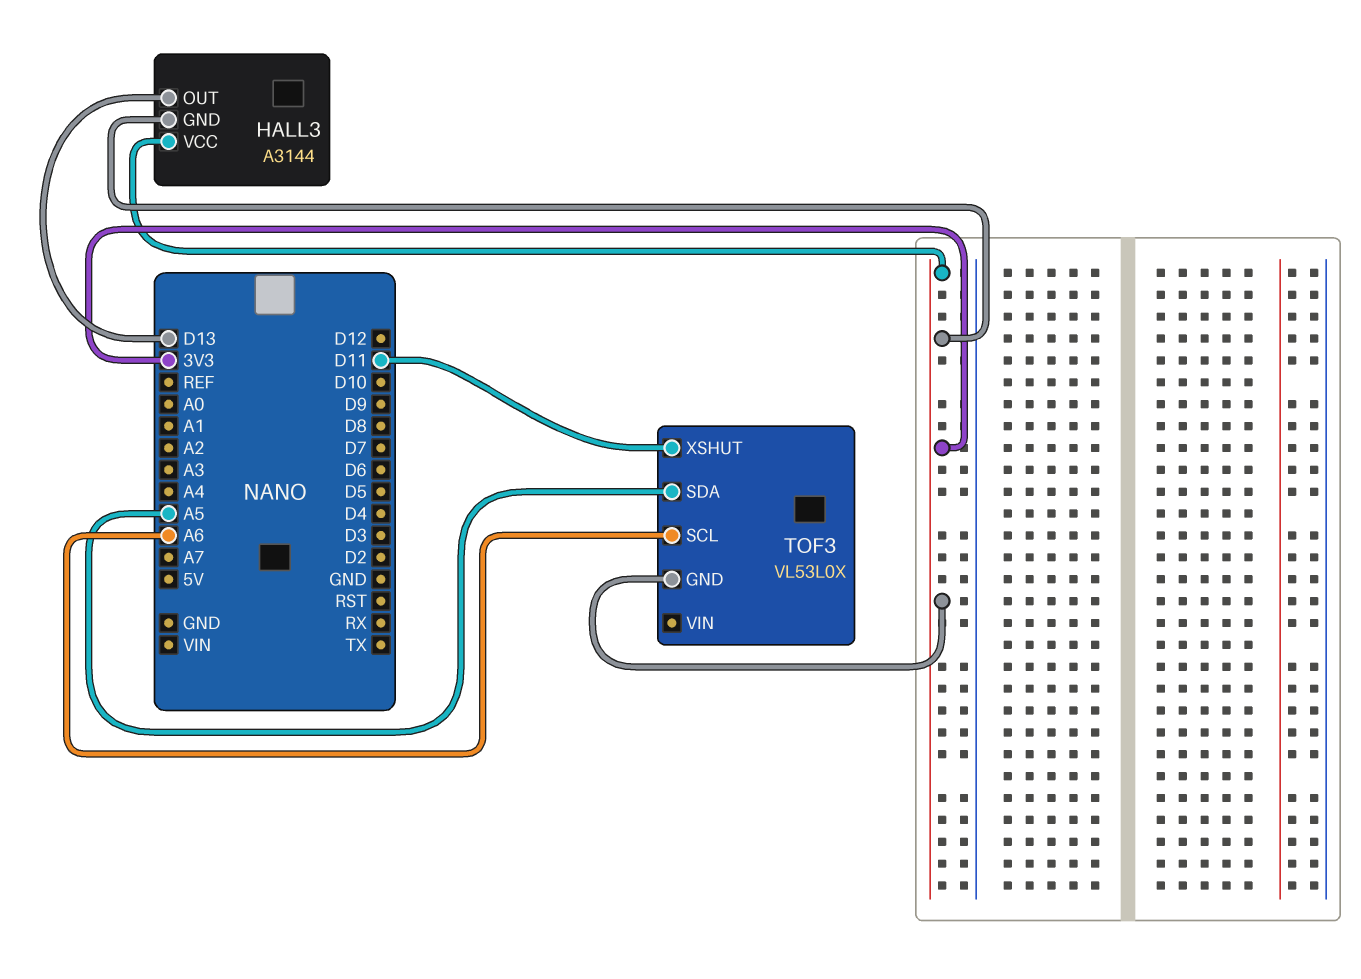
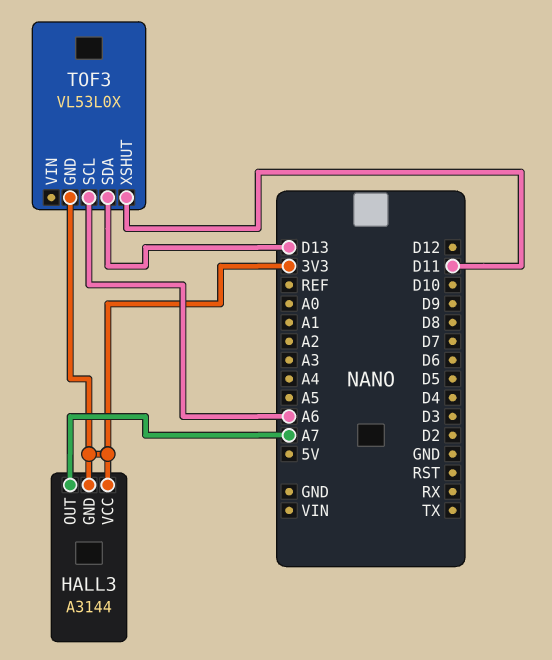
HALL3 pin OUT: D13 -> A7
TOF3 pin SDA: A5 -> D13

